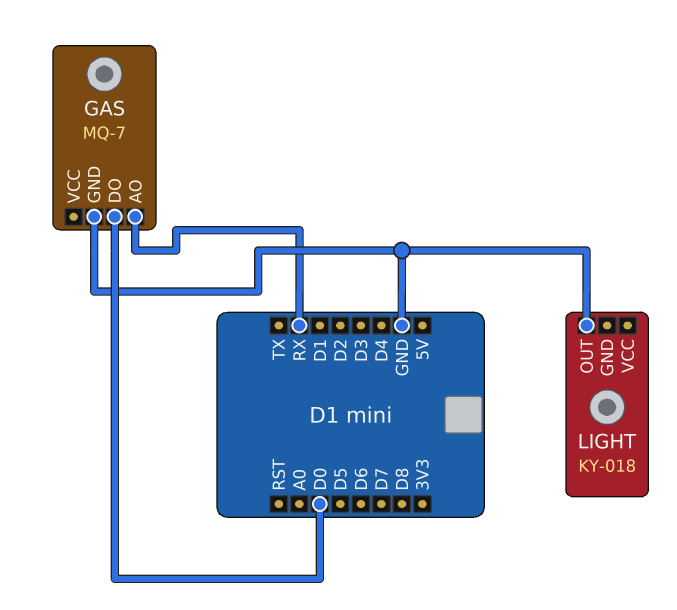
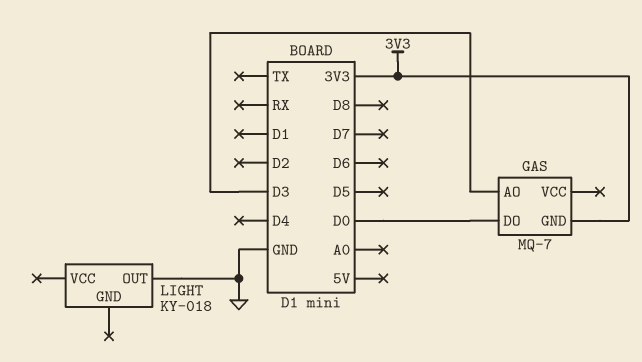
GAS pin AO: RX -> D3
GAS pin GND: GND -> 3V3

